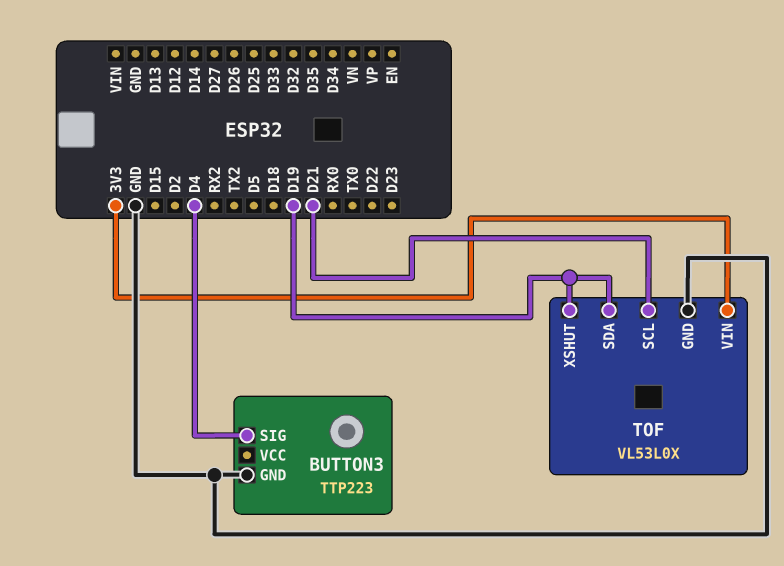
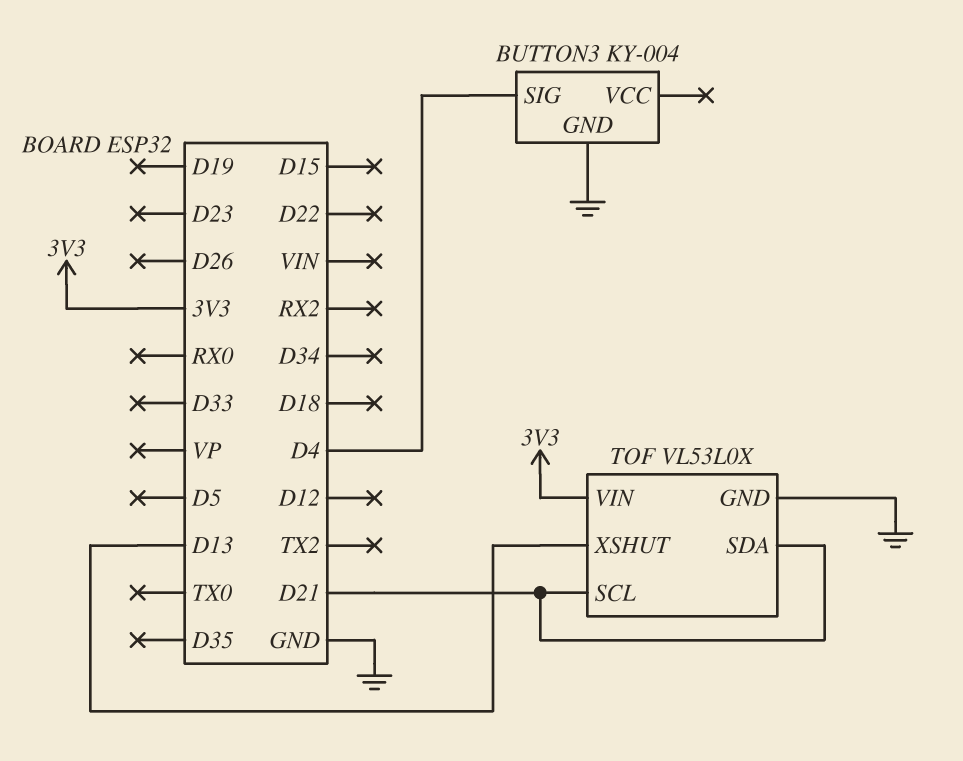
BUTTON3: TTP223 -> KY-004
TOF pin SDA: D19 -> D21
TOF pin XSHUT: D19 -> D13

